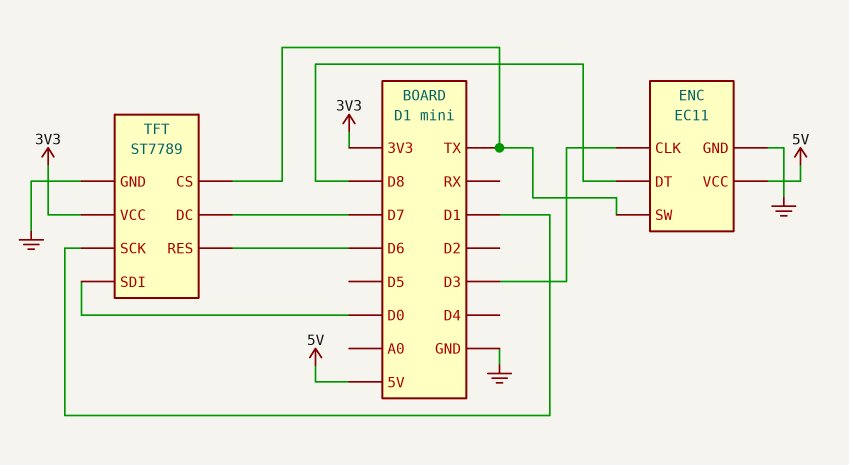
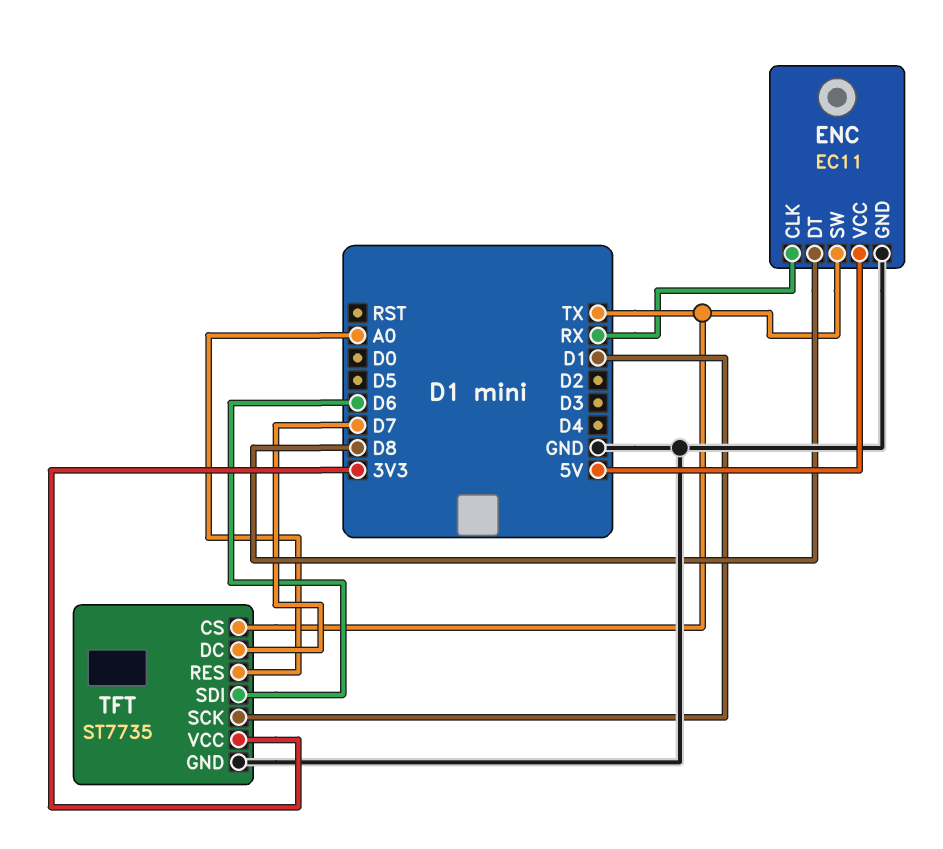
ENC pin CLK: D3 -> RX
TFT: ST7789 -> ST7735
TFT pin RES: D6 -> A0
TFT pin SDI: D0 -> D6

